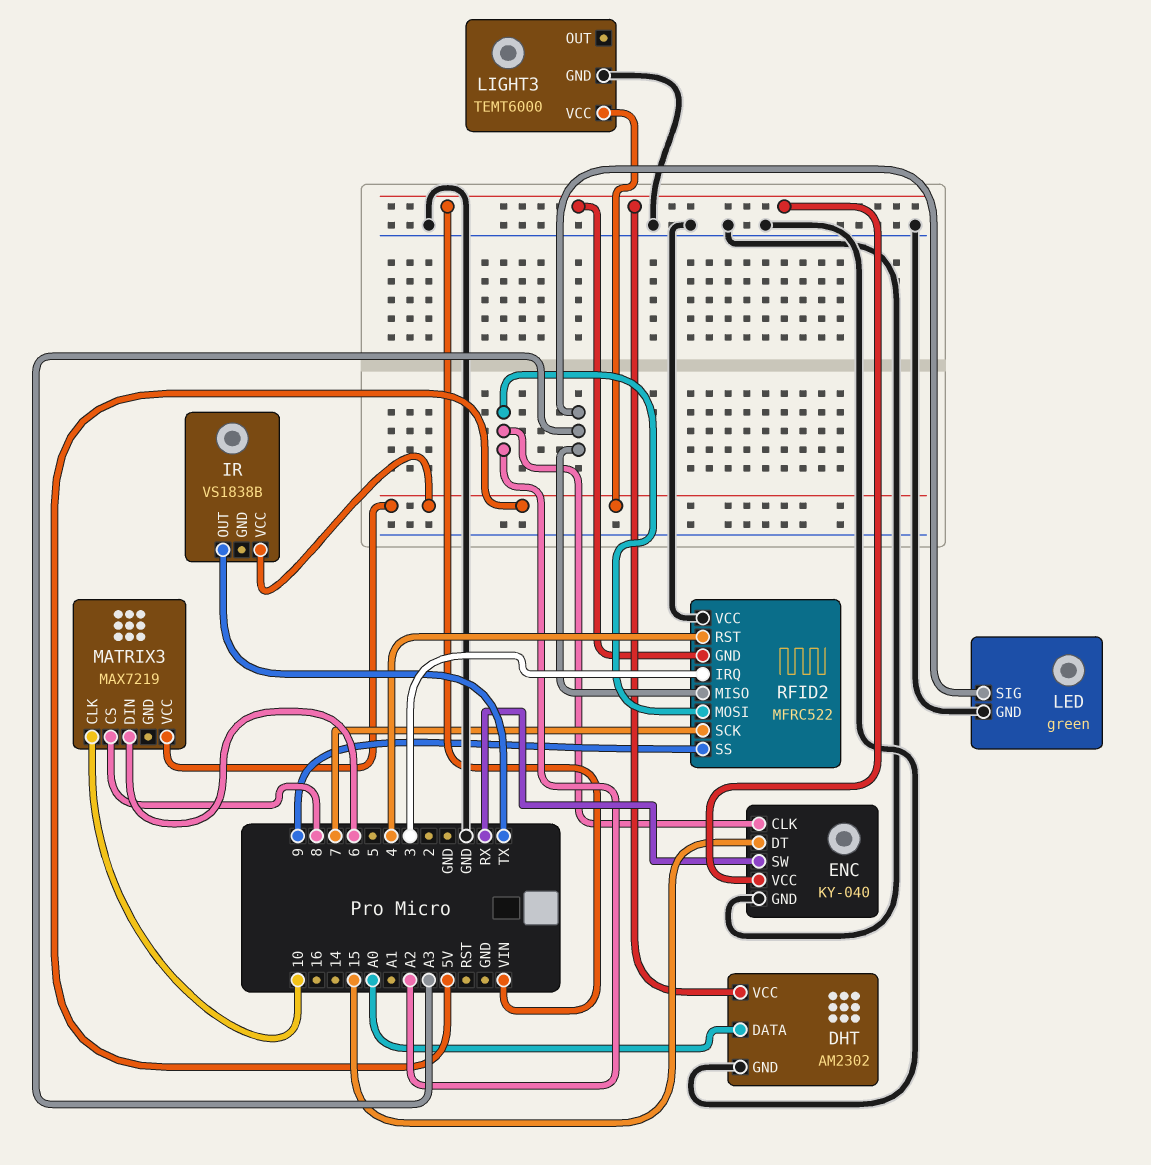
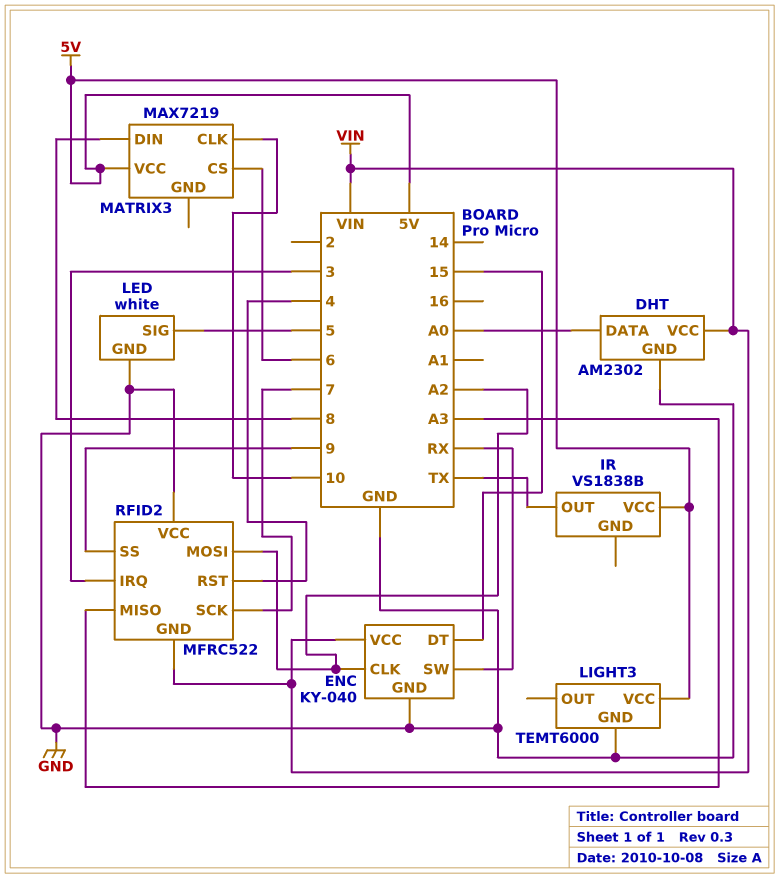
LED: green -> white
LED pin SIG: A3 -> 5
MATRIX3 pin CS: 8 -> 6
MATRIX3 pin DIN: 6 -> 8

